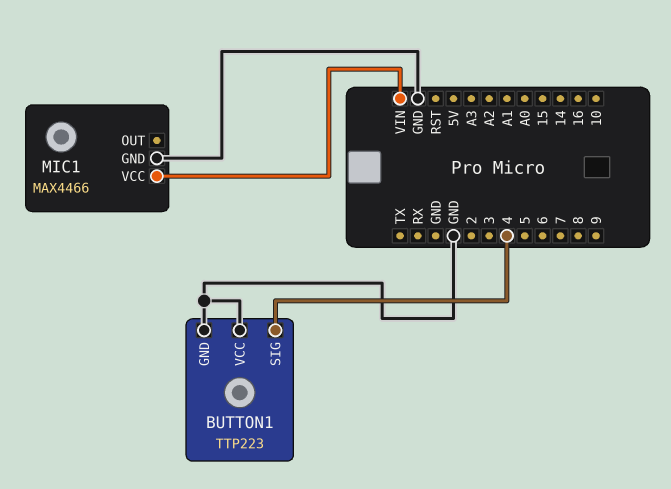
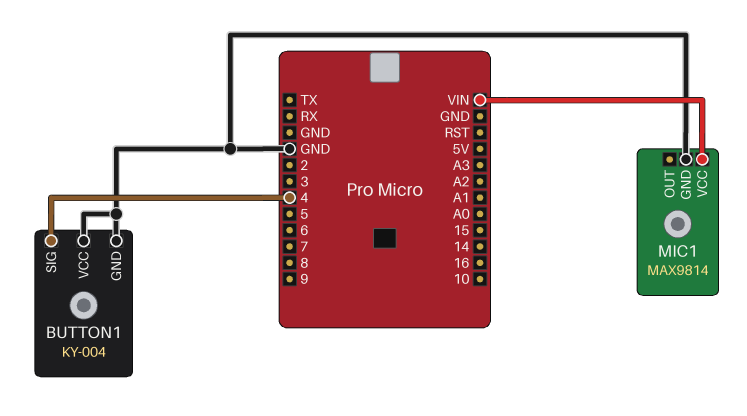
BUTTON1: TTP223 -> KY-004
MIC1: MAX4466 -> MAX9814

